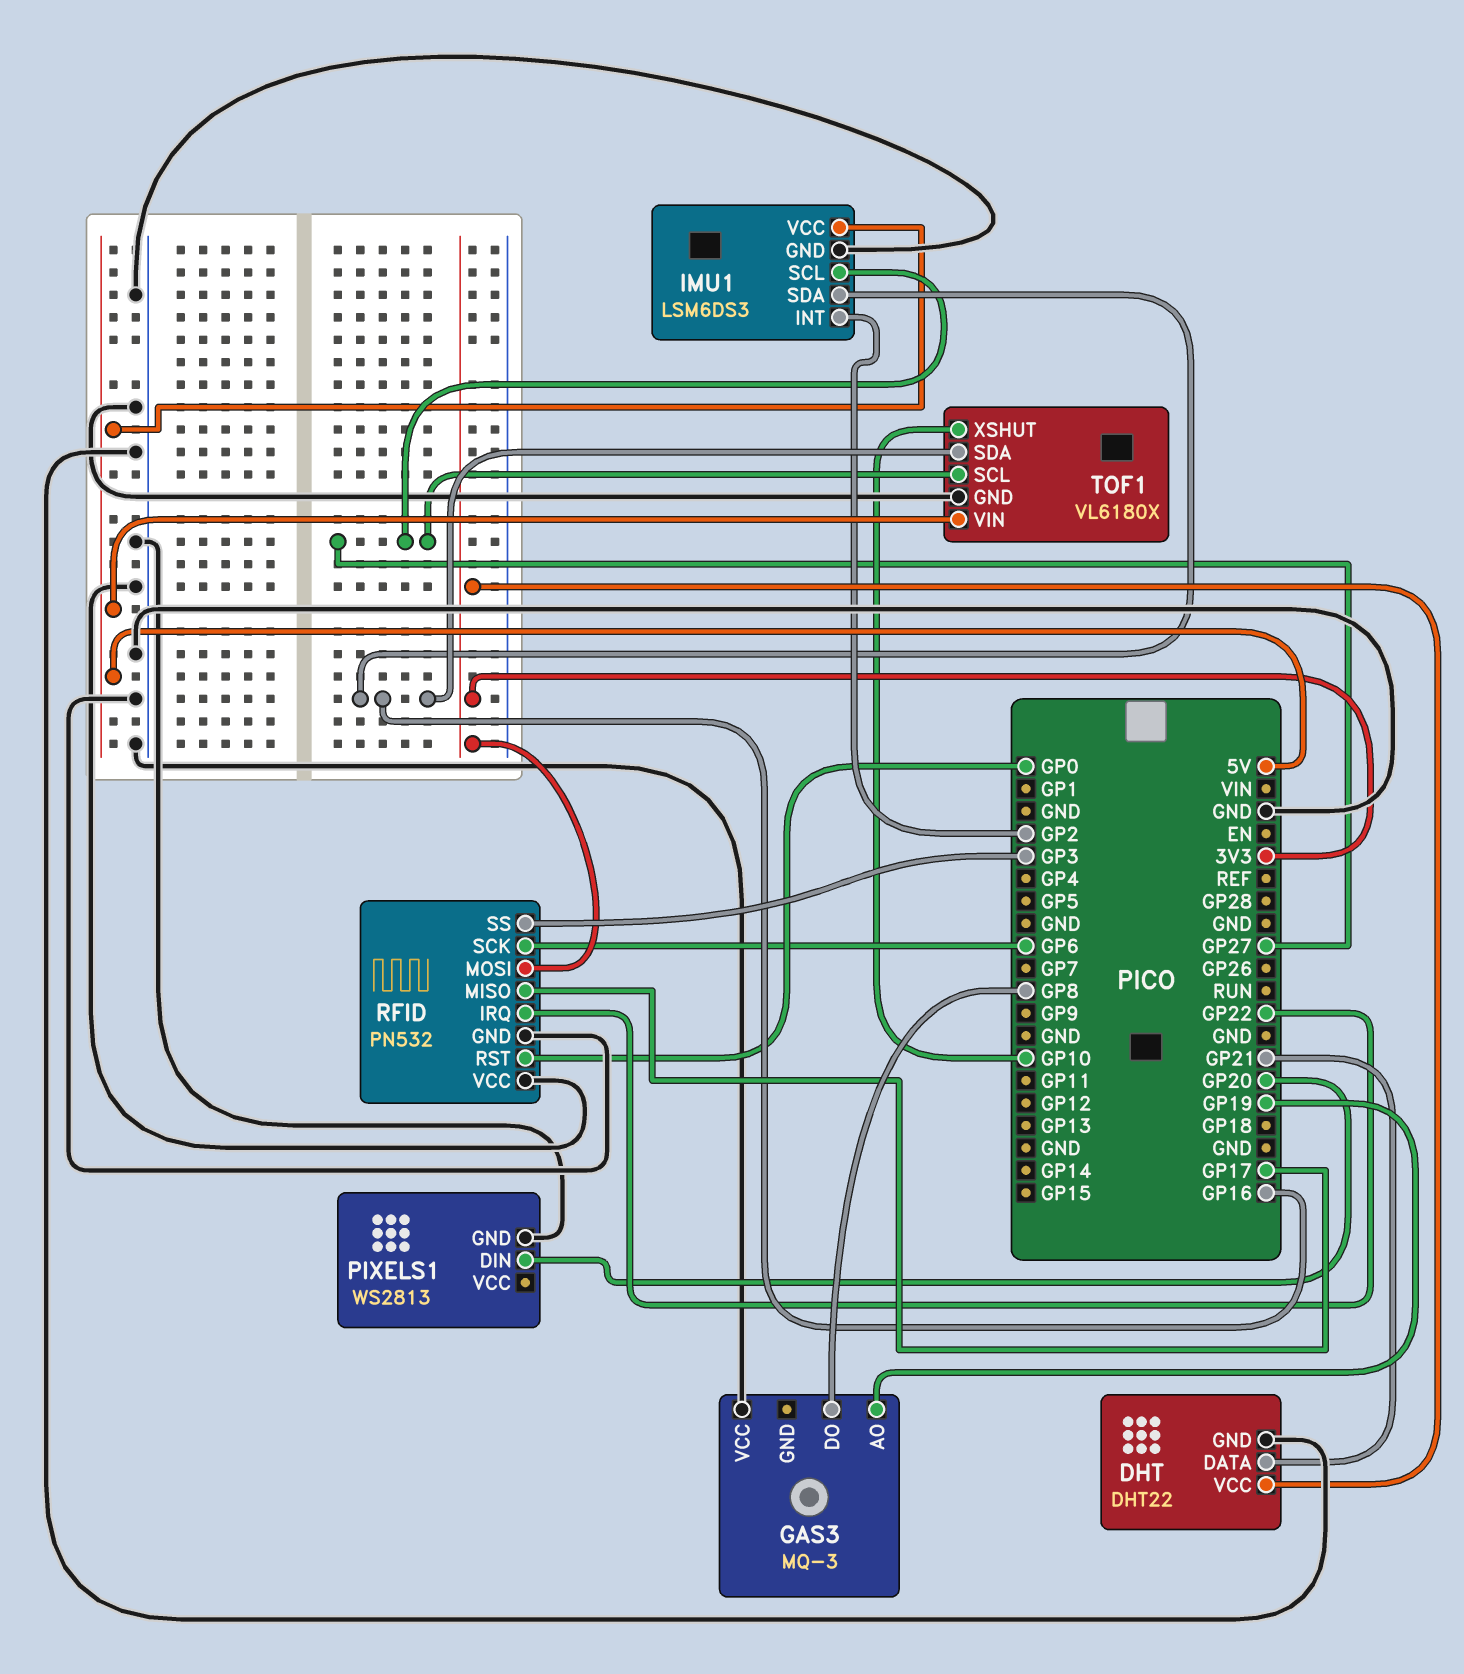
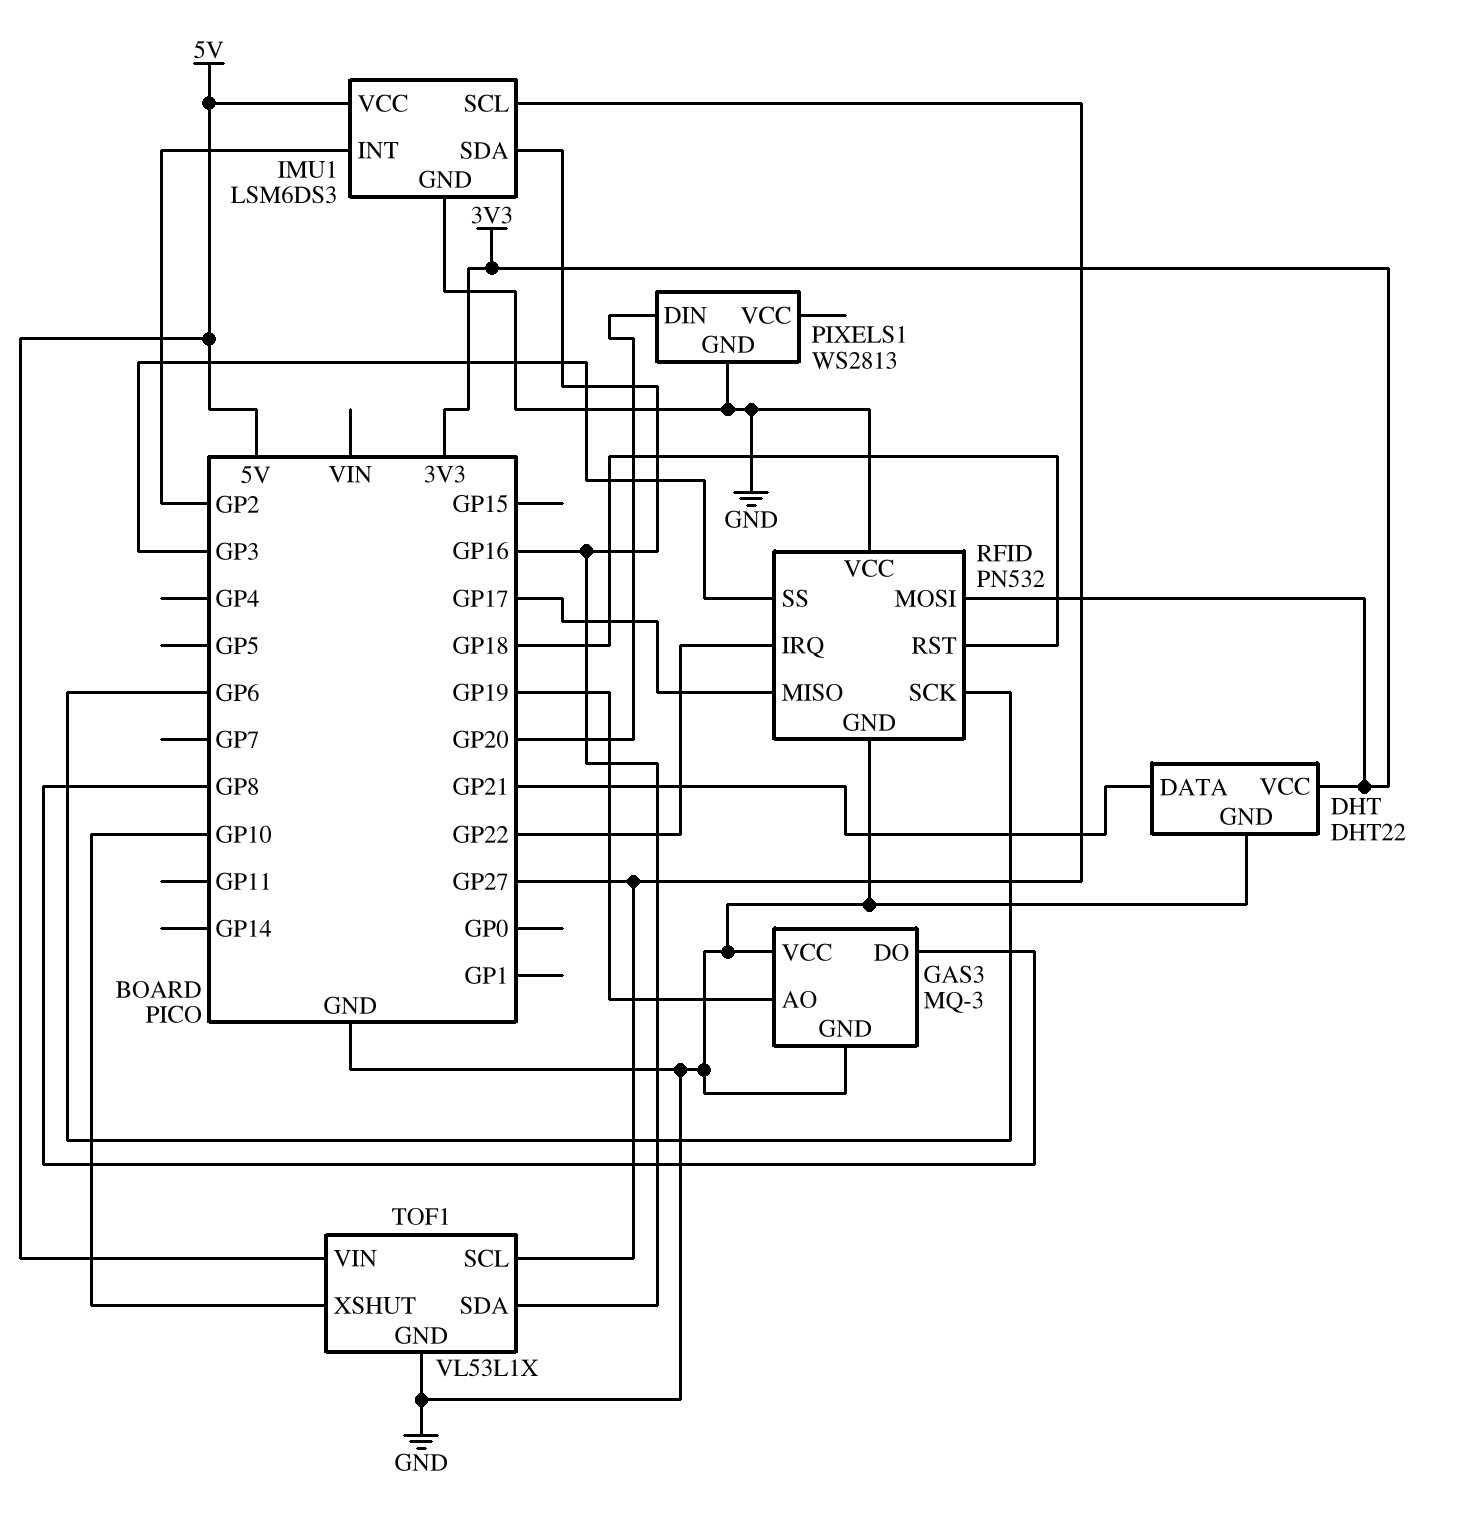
GAS3 pin GND: none -> GND
RFID pin RST: GP0 -> GP18
TOF1: VL6180X -> VL53L1X

